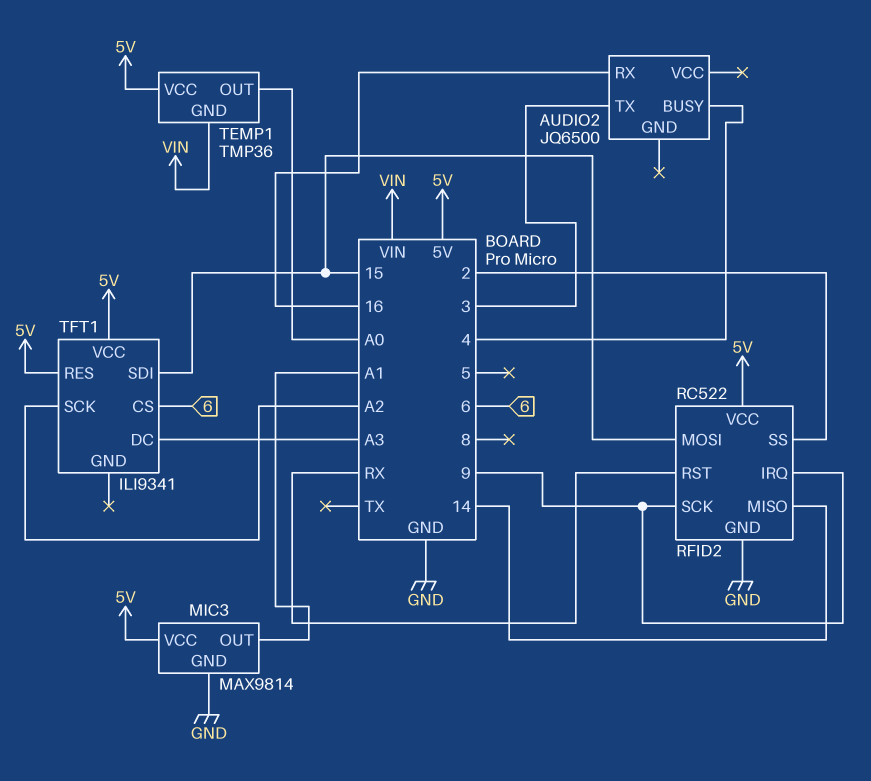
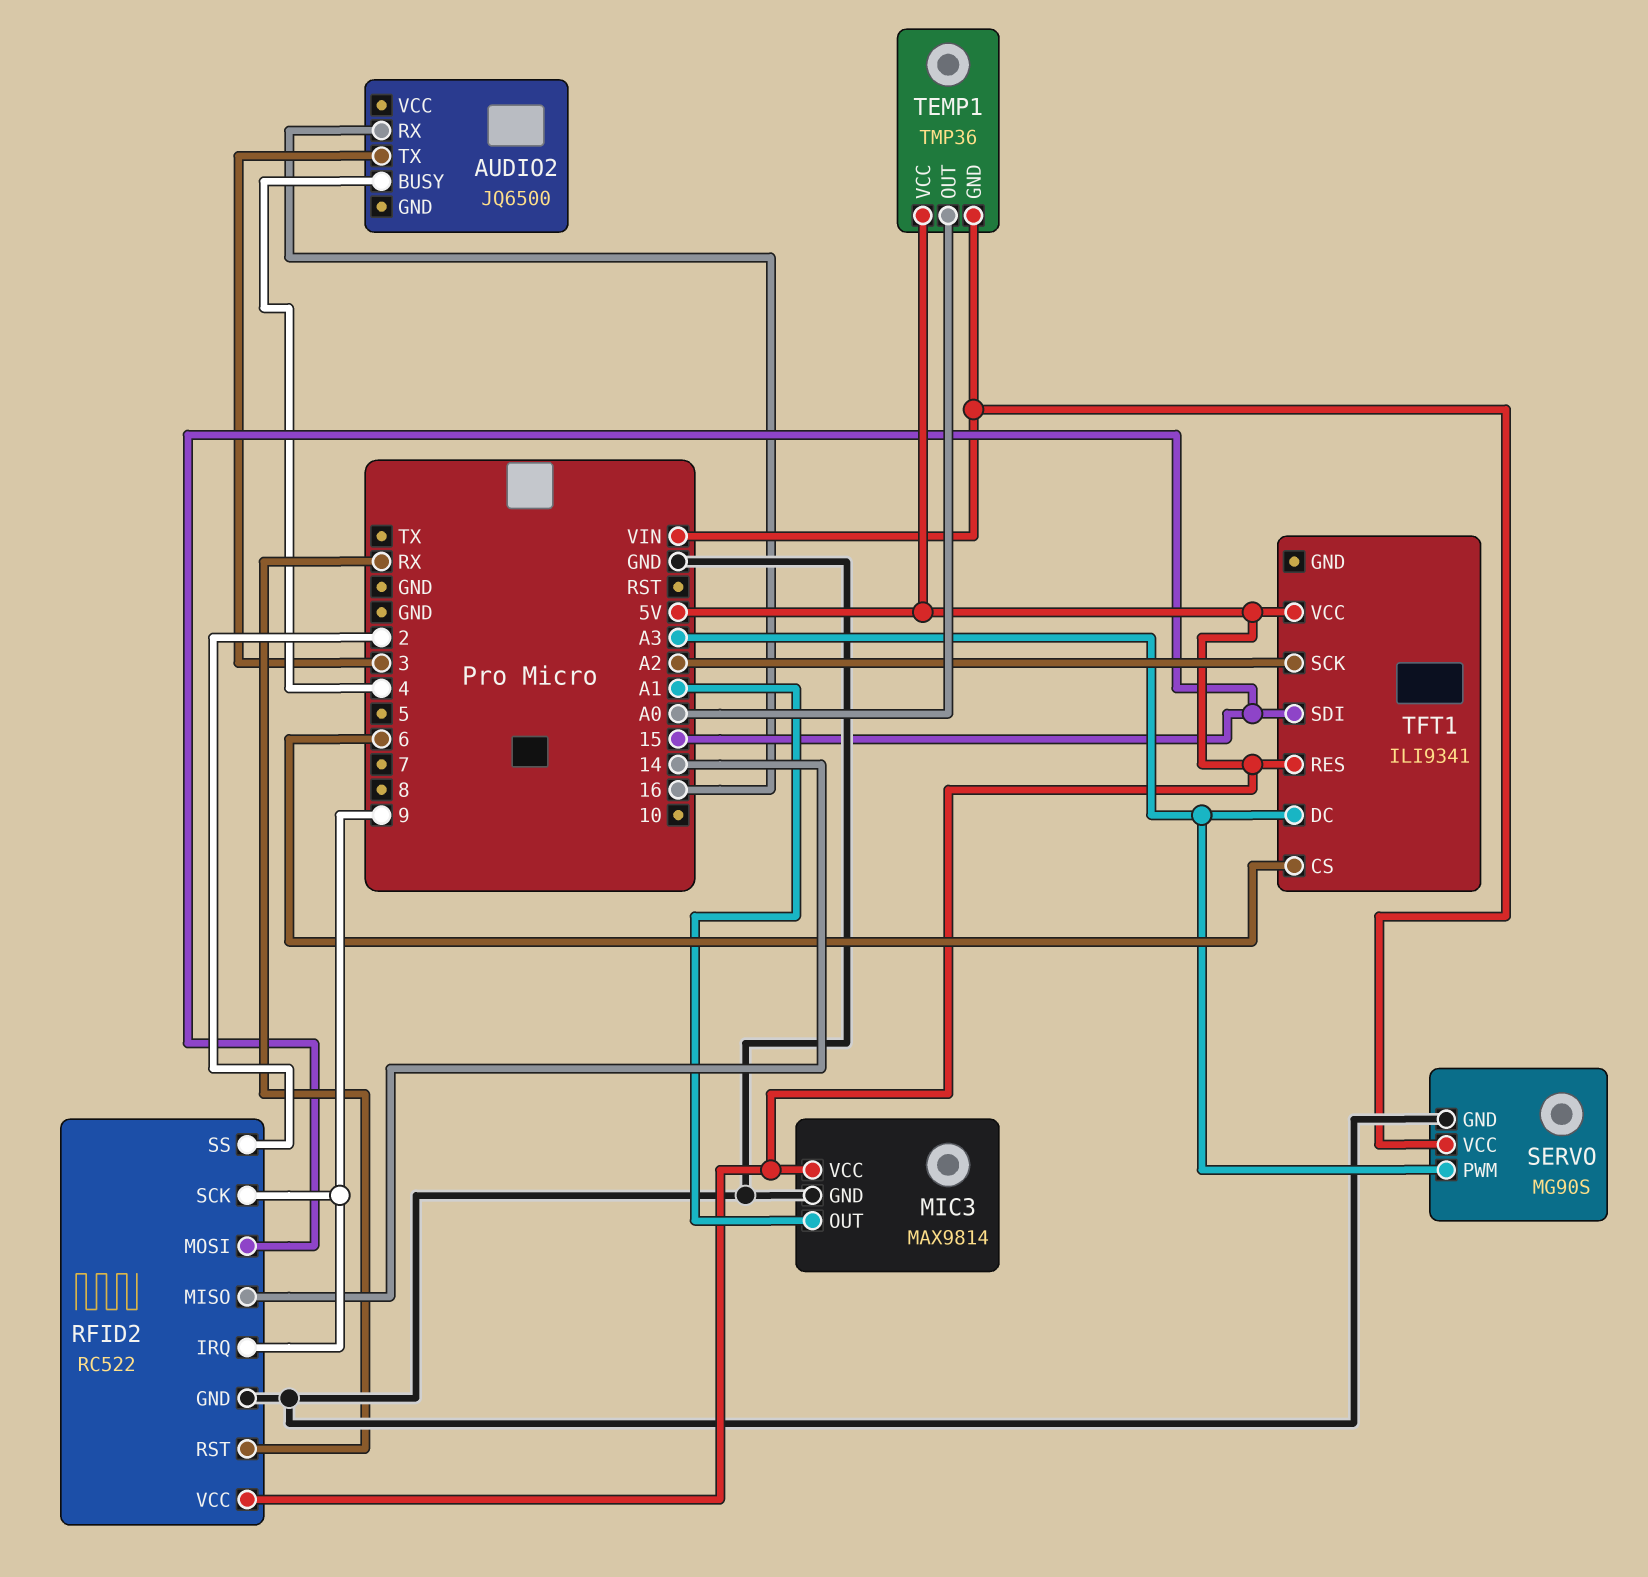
SERVO: none -> MG90S
SERVO pin GND: none -> GND
SERVO pin PWM: none -> A3
SERVO pin VCC: none -> VIN

